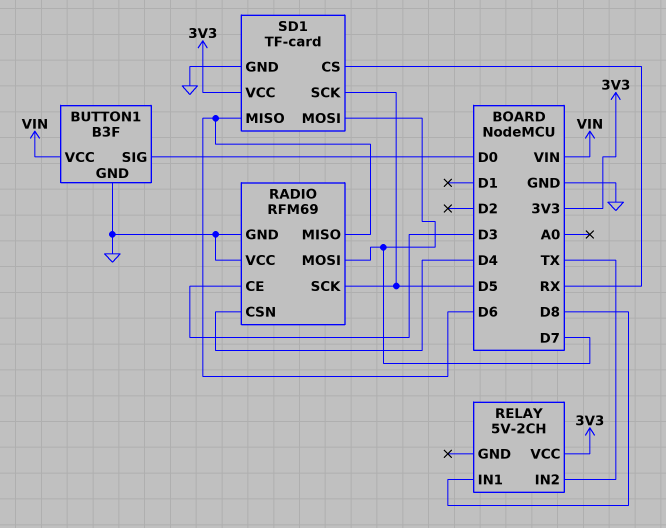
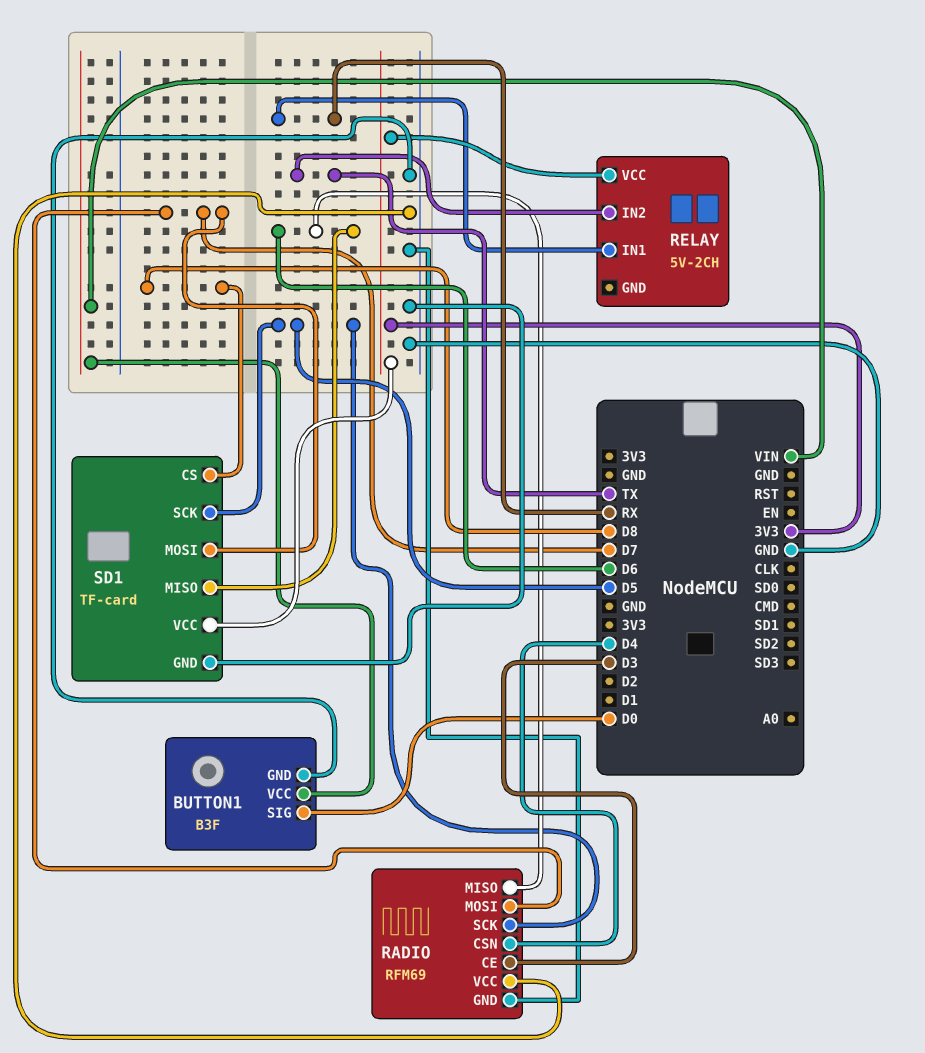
RELAY pin IN1: D8 -> RX
SD1 pin CS: RX -> D8

